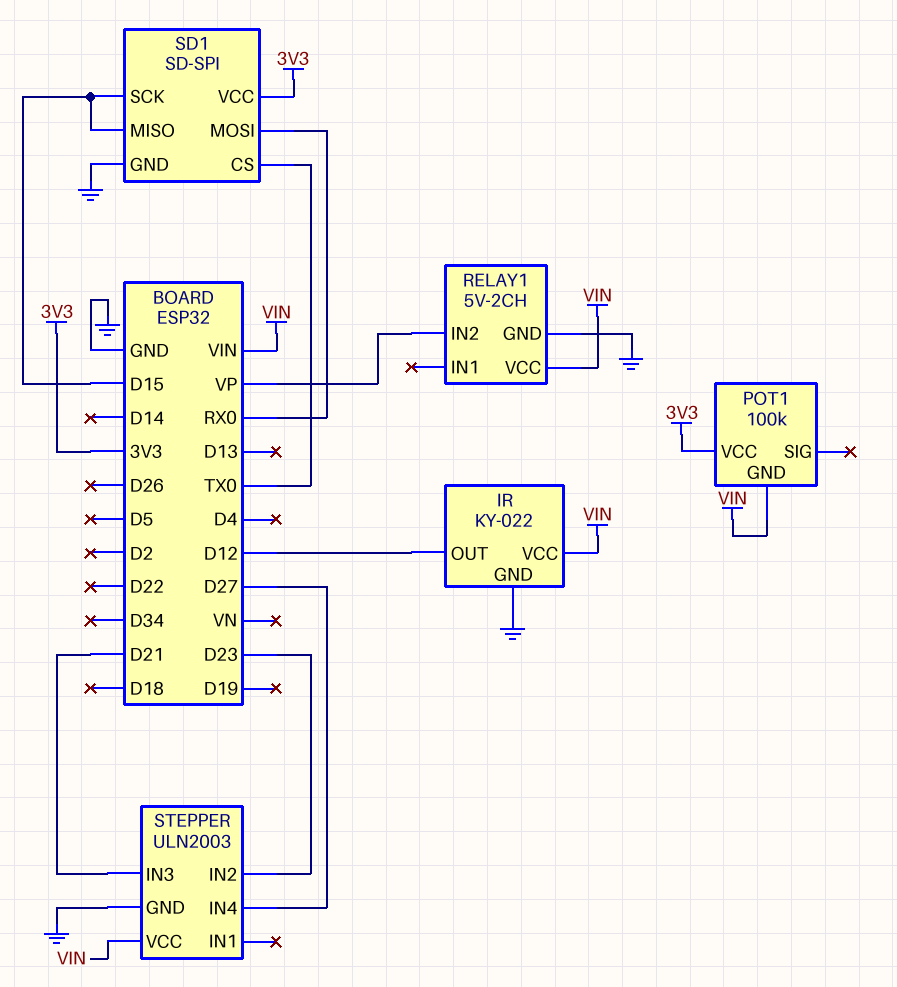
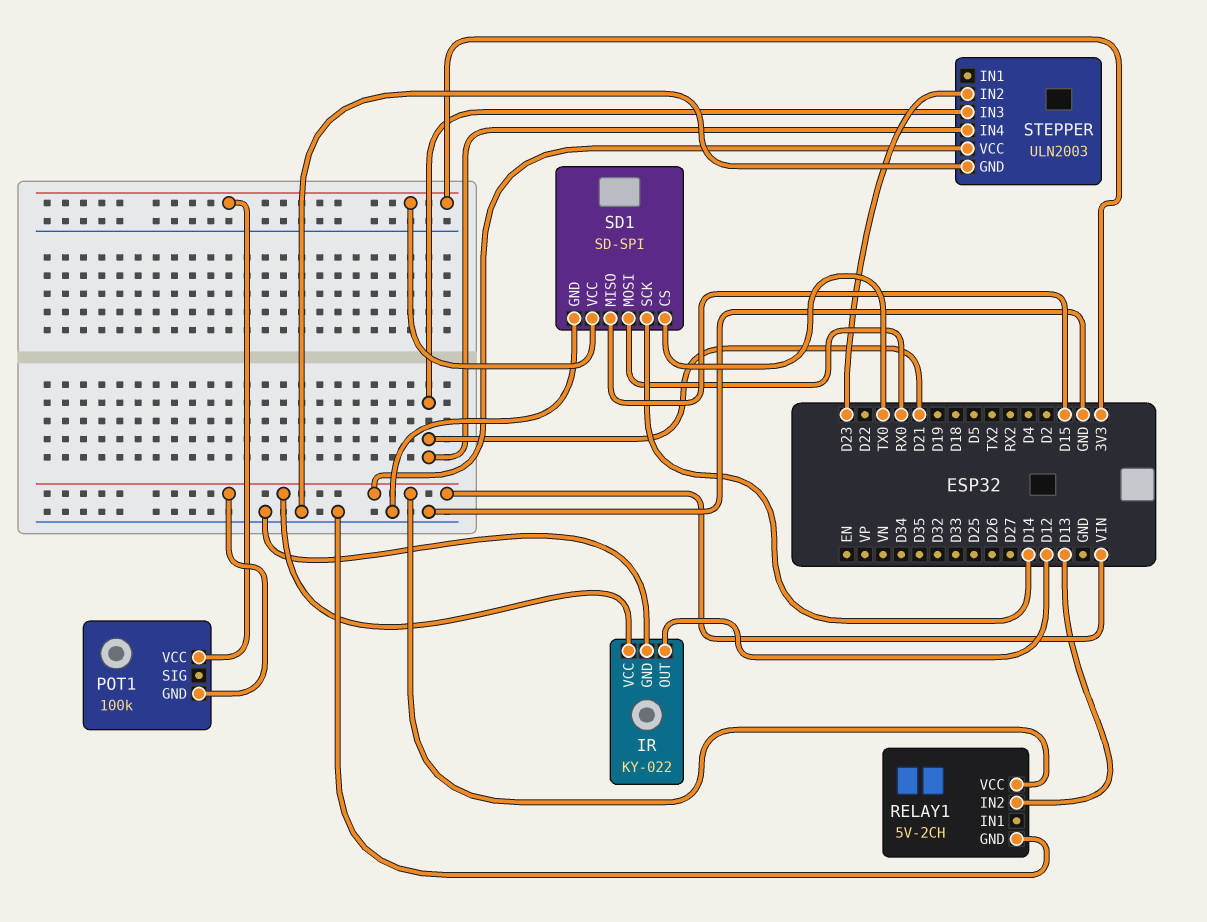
RELAY1 pin IN2: VP -> D13
SD1 pin SCK: D15 -> D14
STEPPER pin IN4: D27 -> D21

